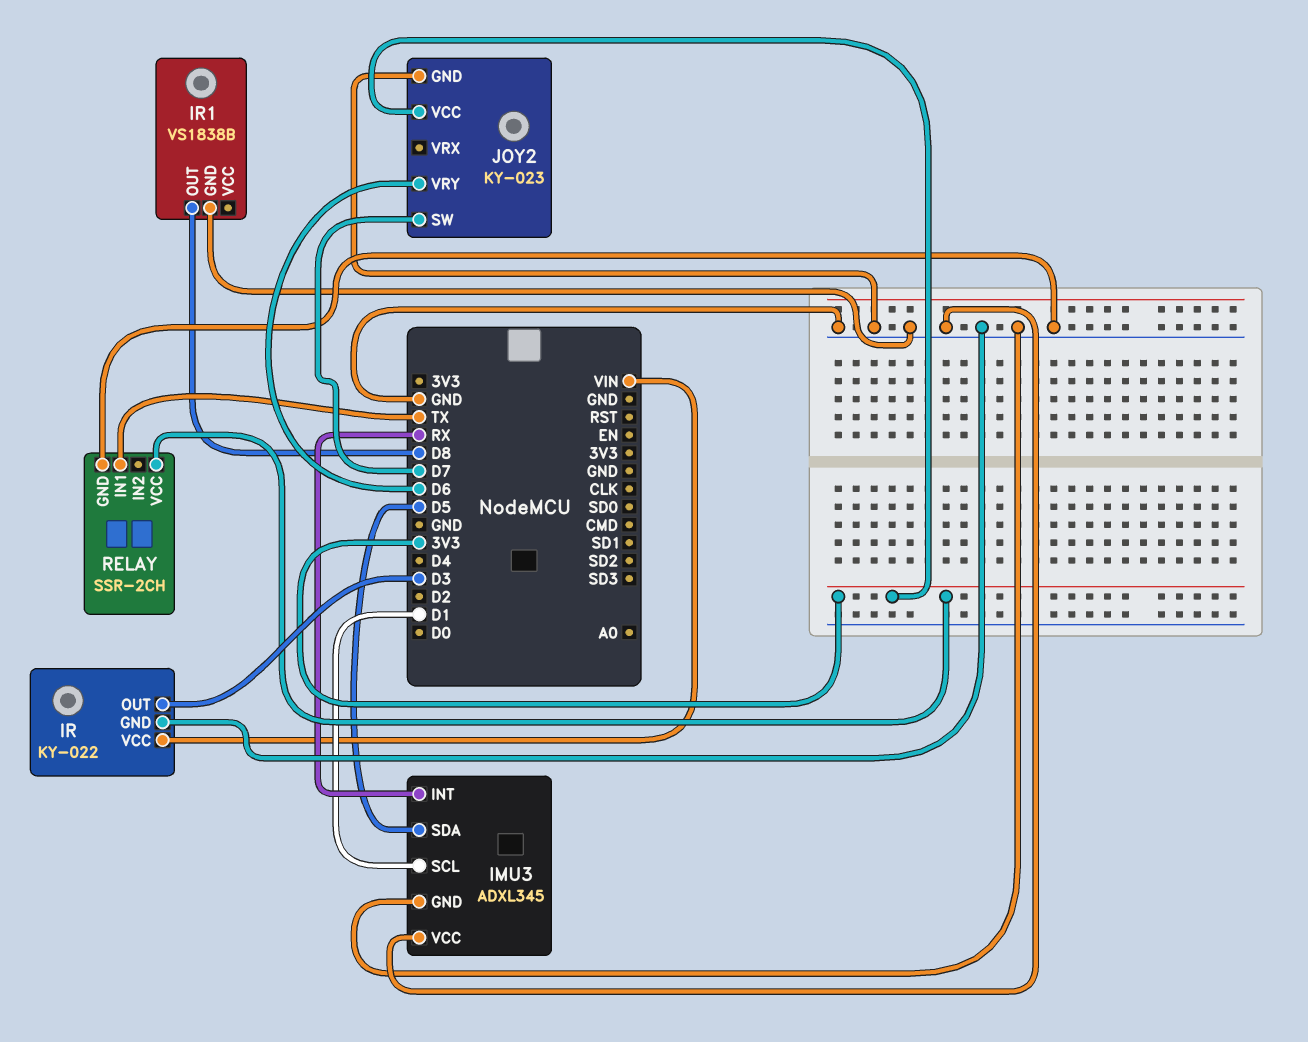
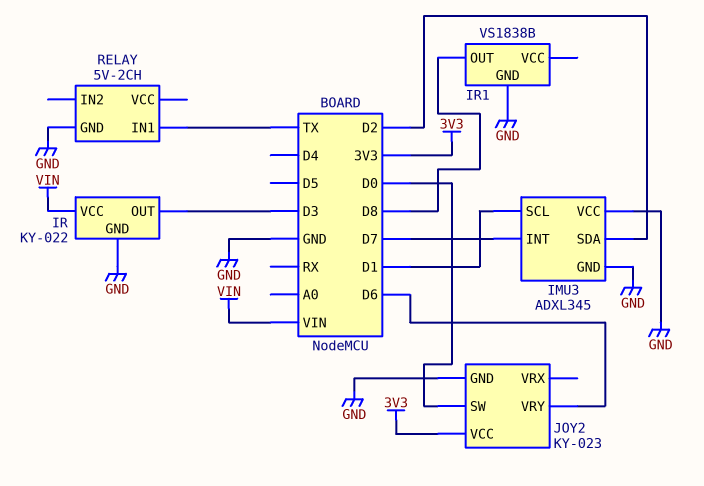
IMU3 pin INT: RX -> D7
IMU3 pin SDA: D5 -> D2
JOY2 pin SW: D7 -> D0
RELAY: SSR-2CH -> 5V-2CH
RELAY pin VCC: 3V3 -> none

